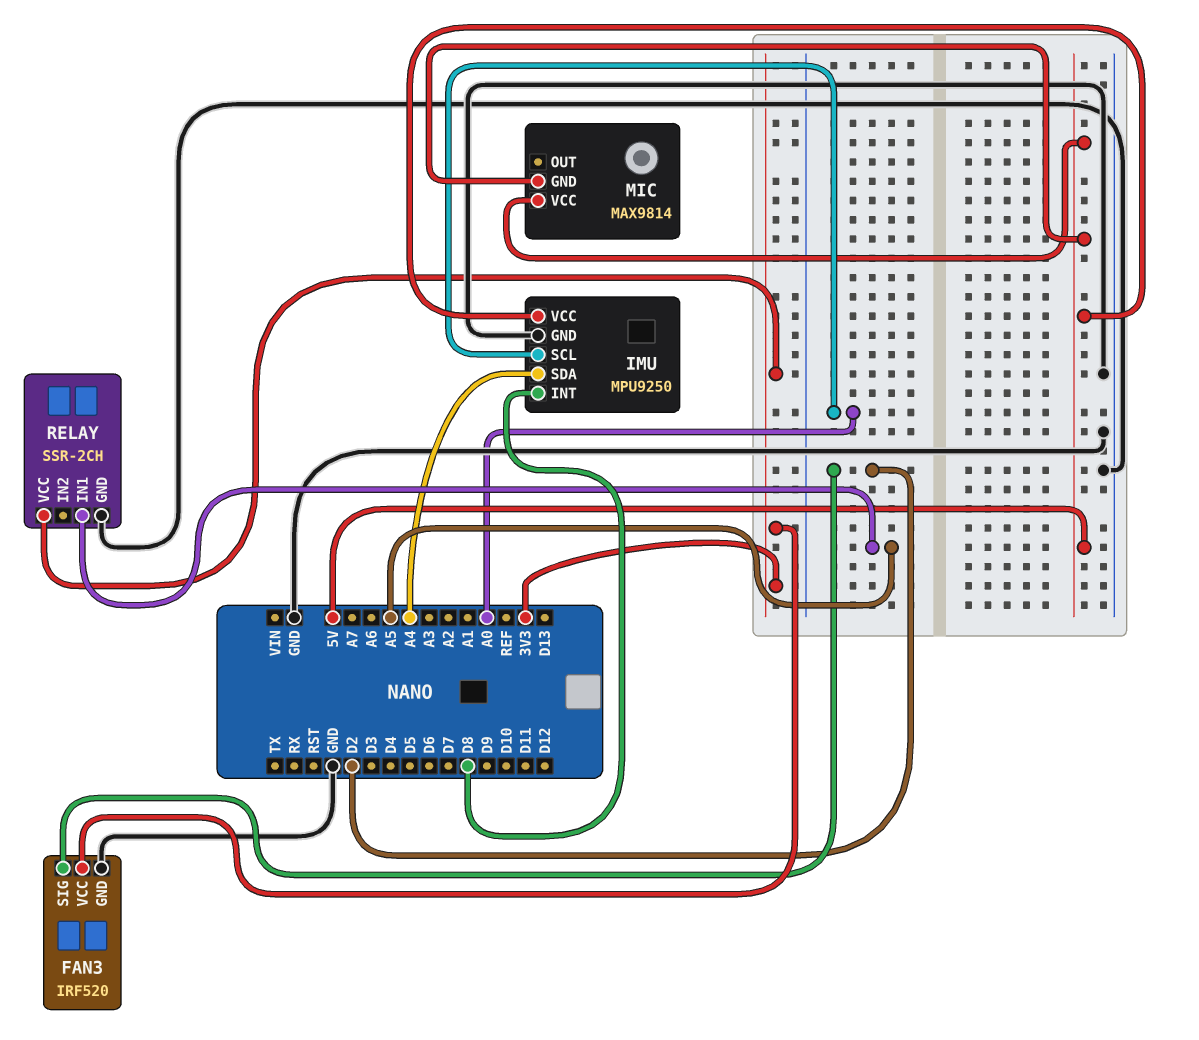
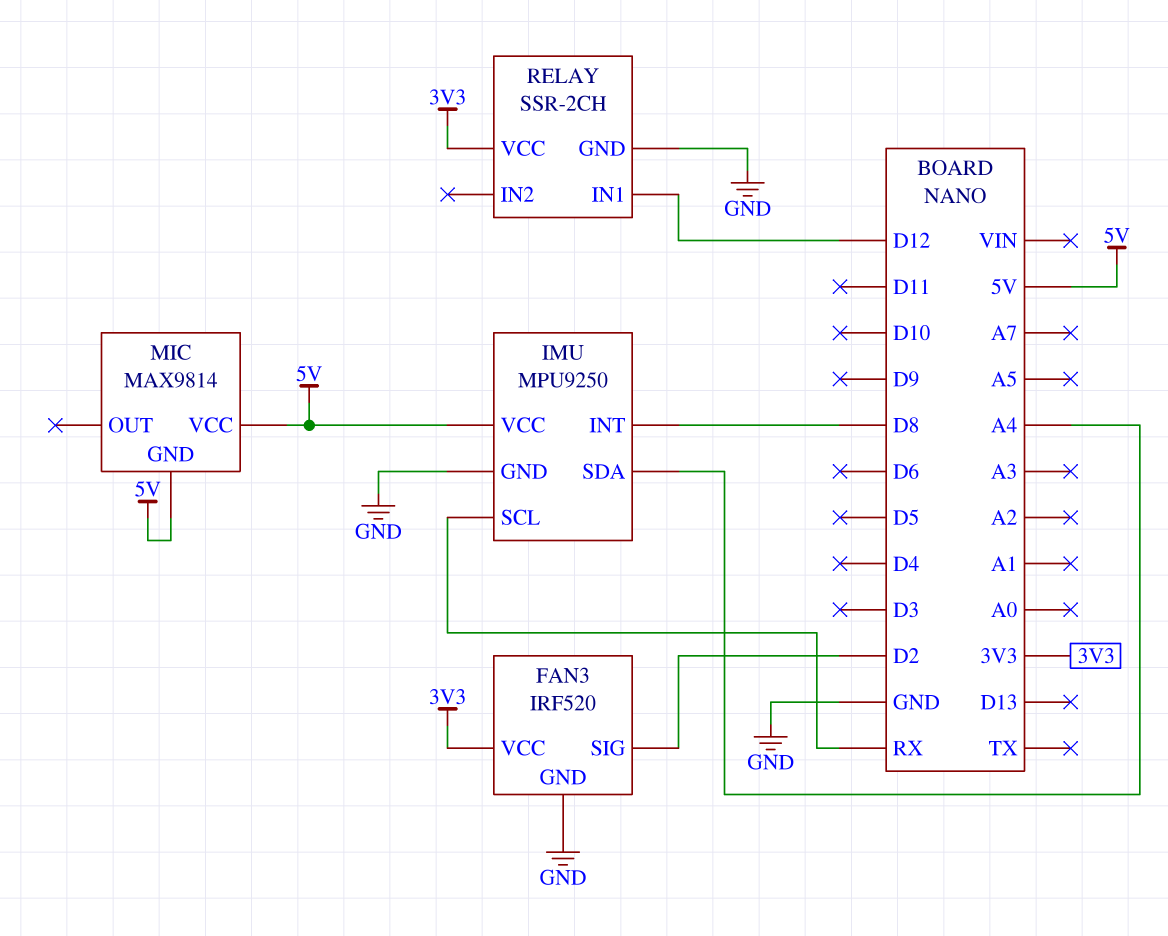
IMU pin SCL: A0 -> RX
RELAY pin IN1: A5 -> D12

